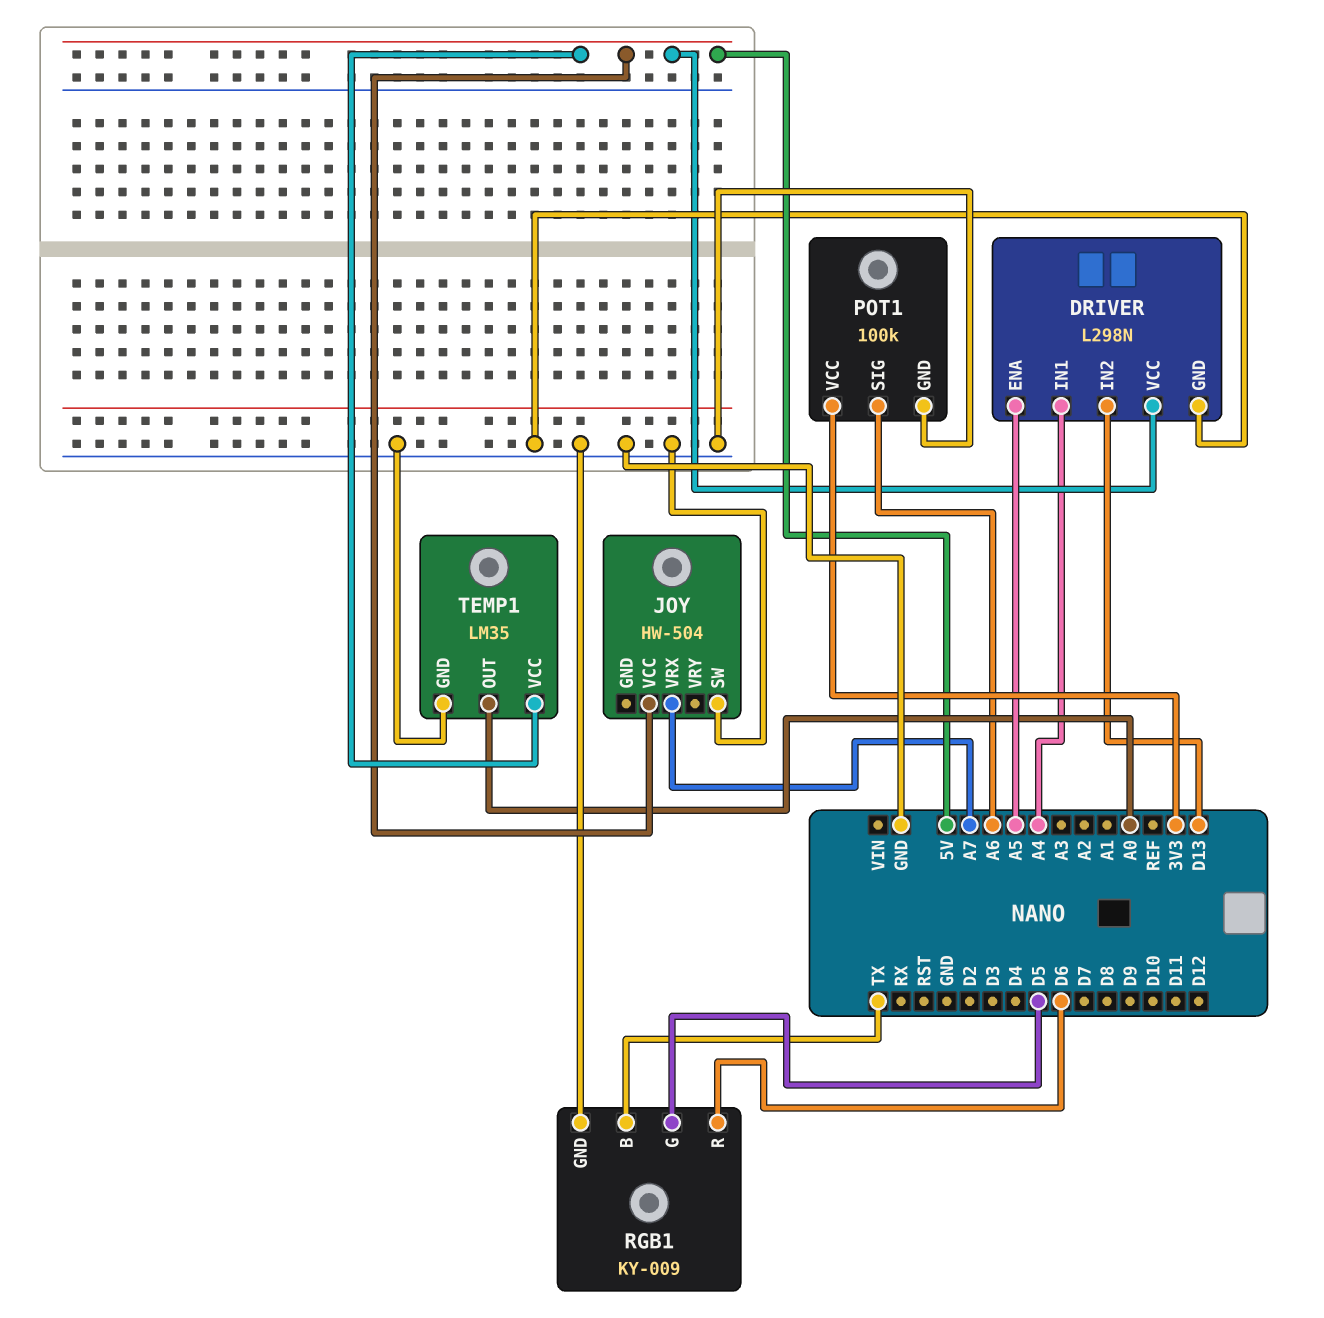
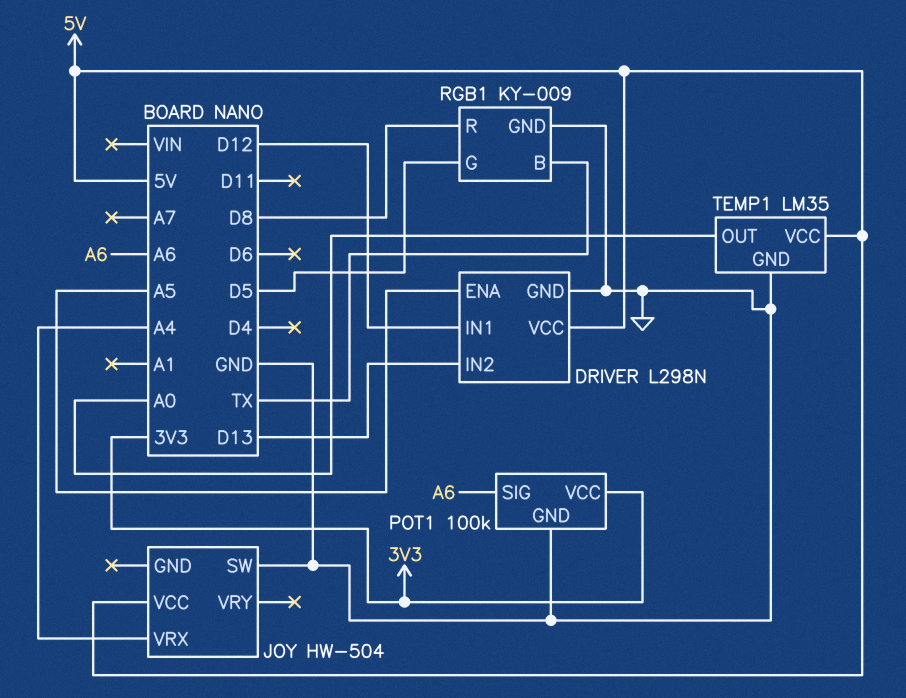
DRIVER pin IN1: A4 -> D12
JOY pin VRX: A7 -> A4
RGB1 pin R: D6 -> D8

